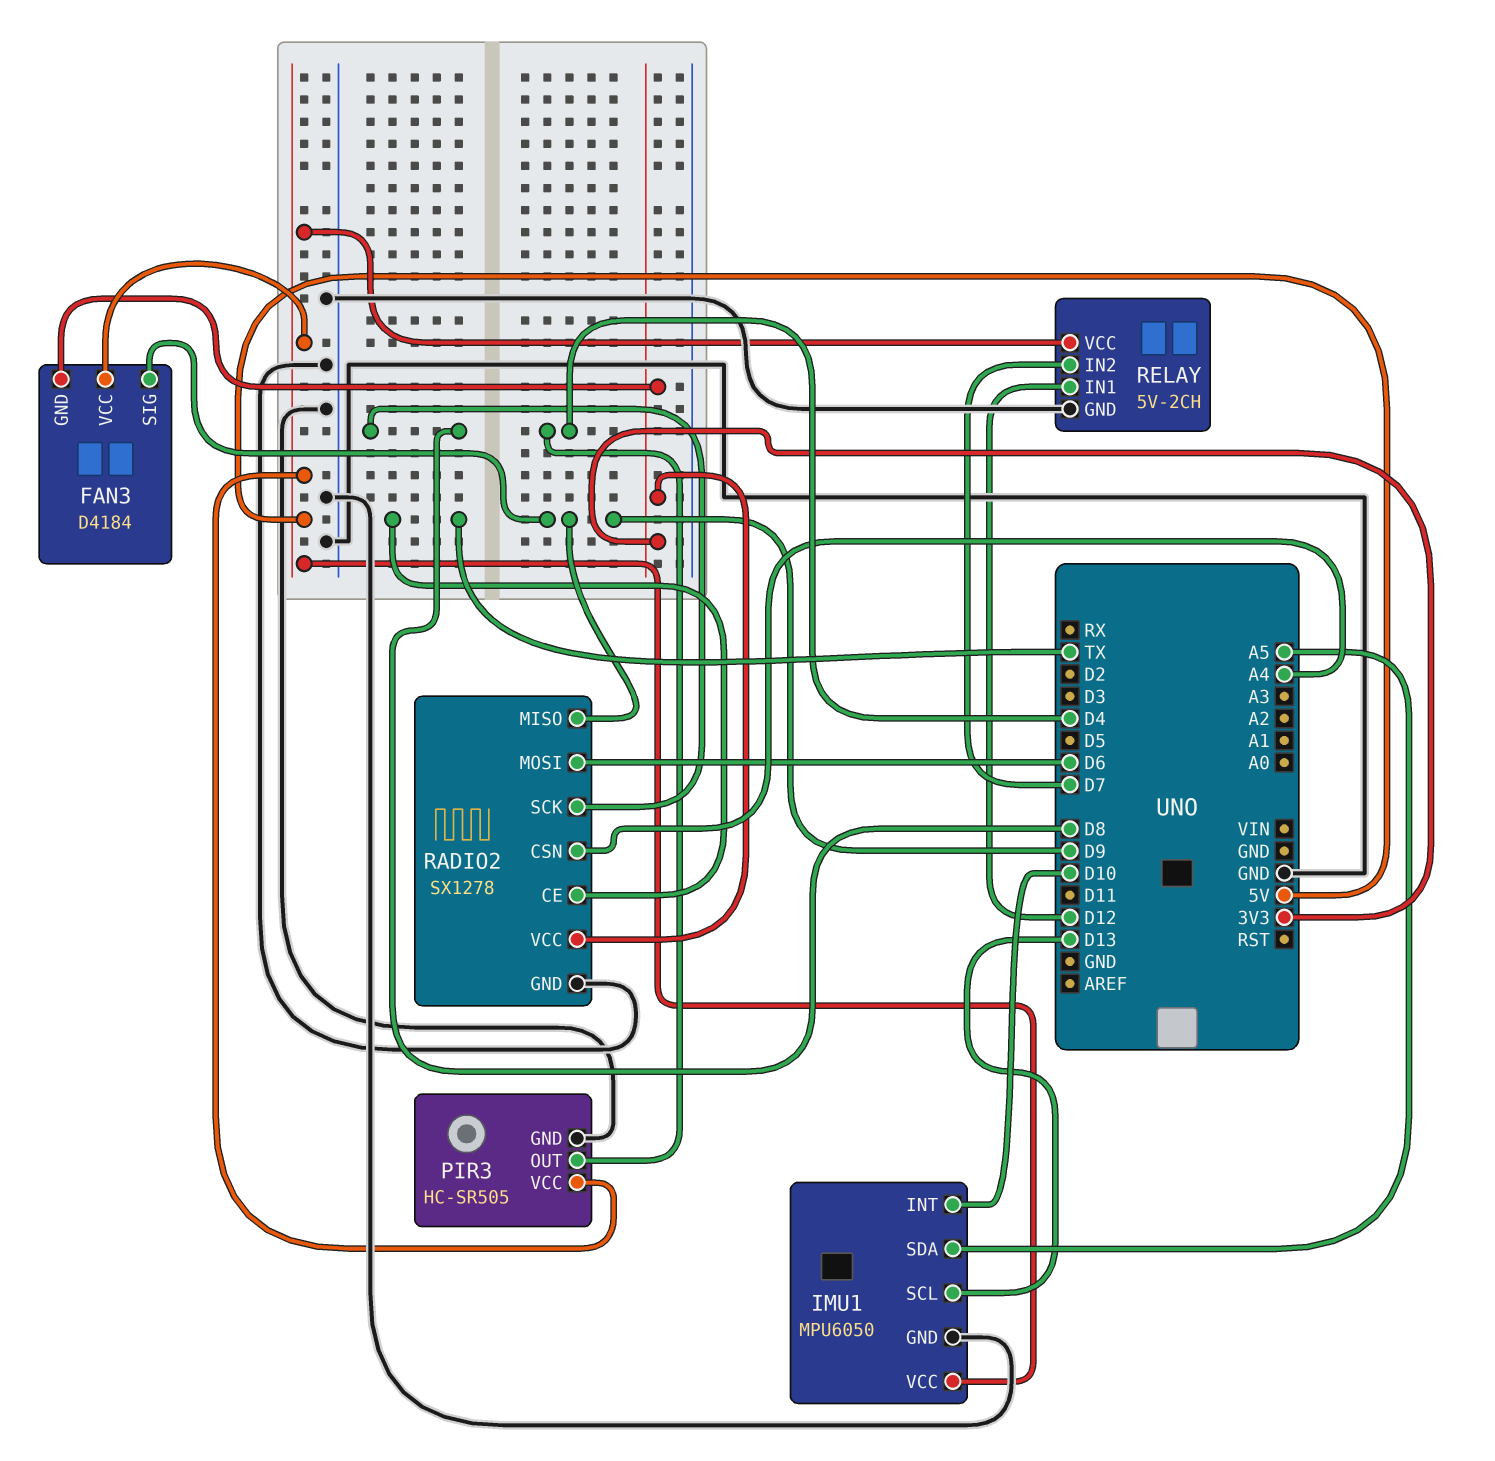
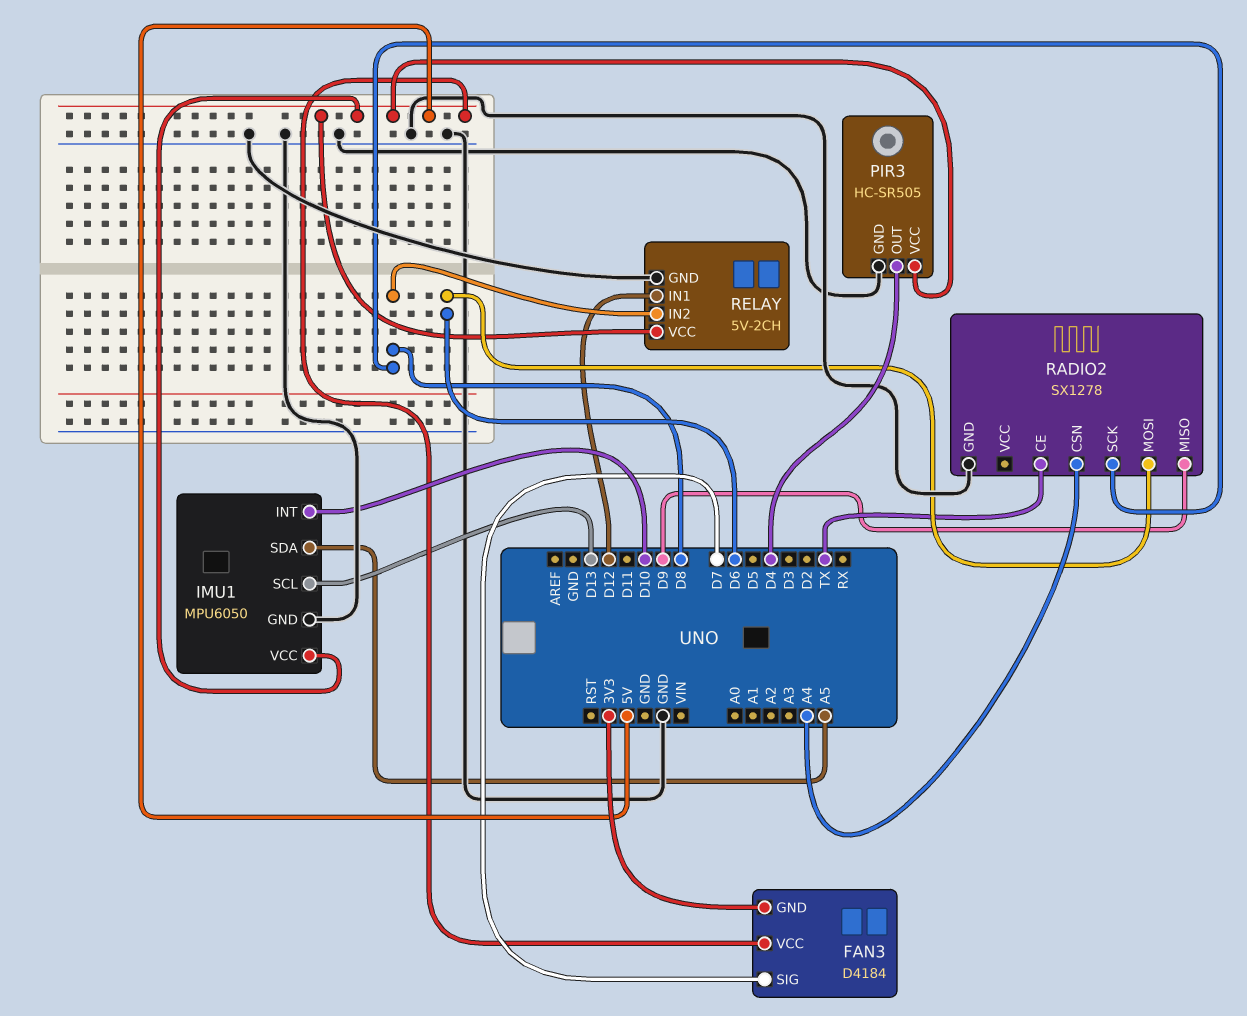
FAN3 pin SIG: D9 -> D7
RADIO2 pin VCC: 3V3 -> none
RELAY pin IN2: D7 -> D8

